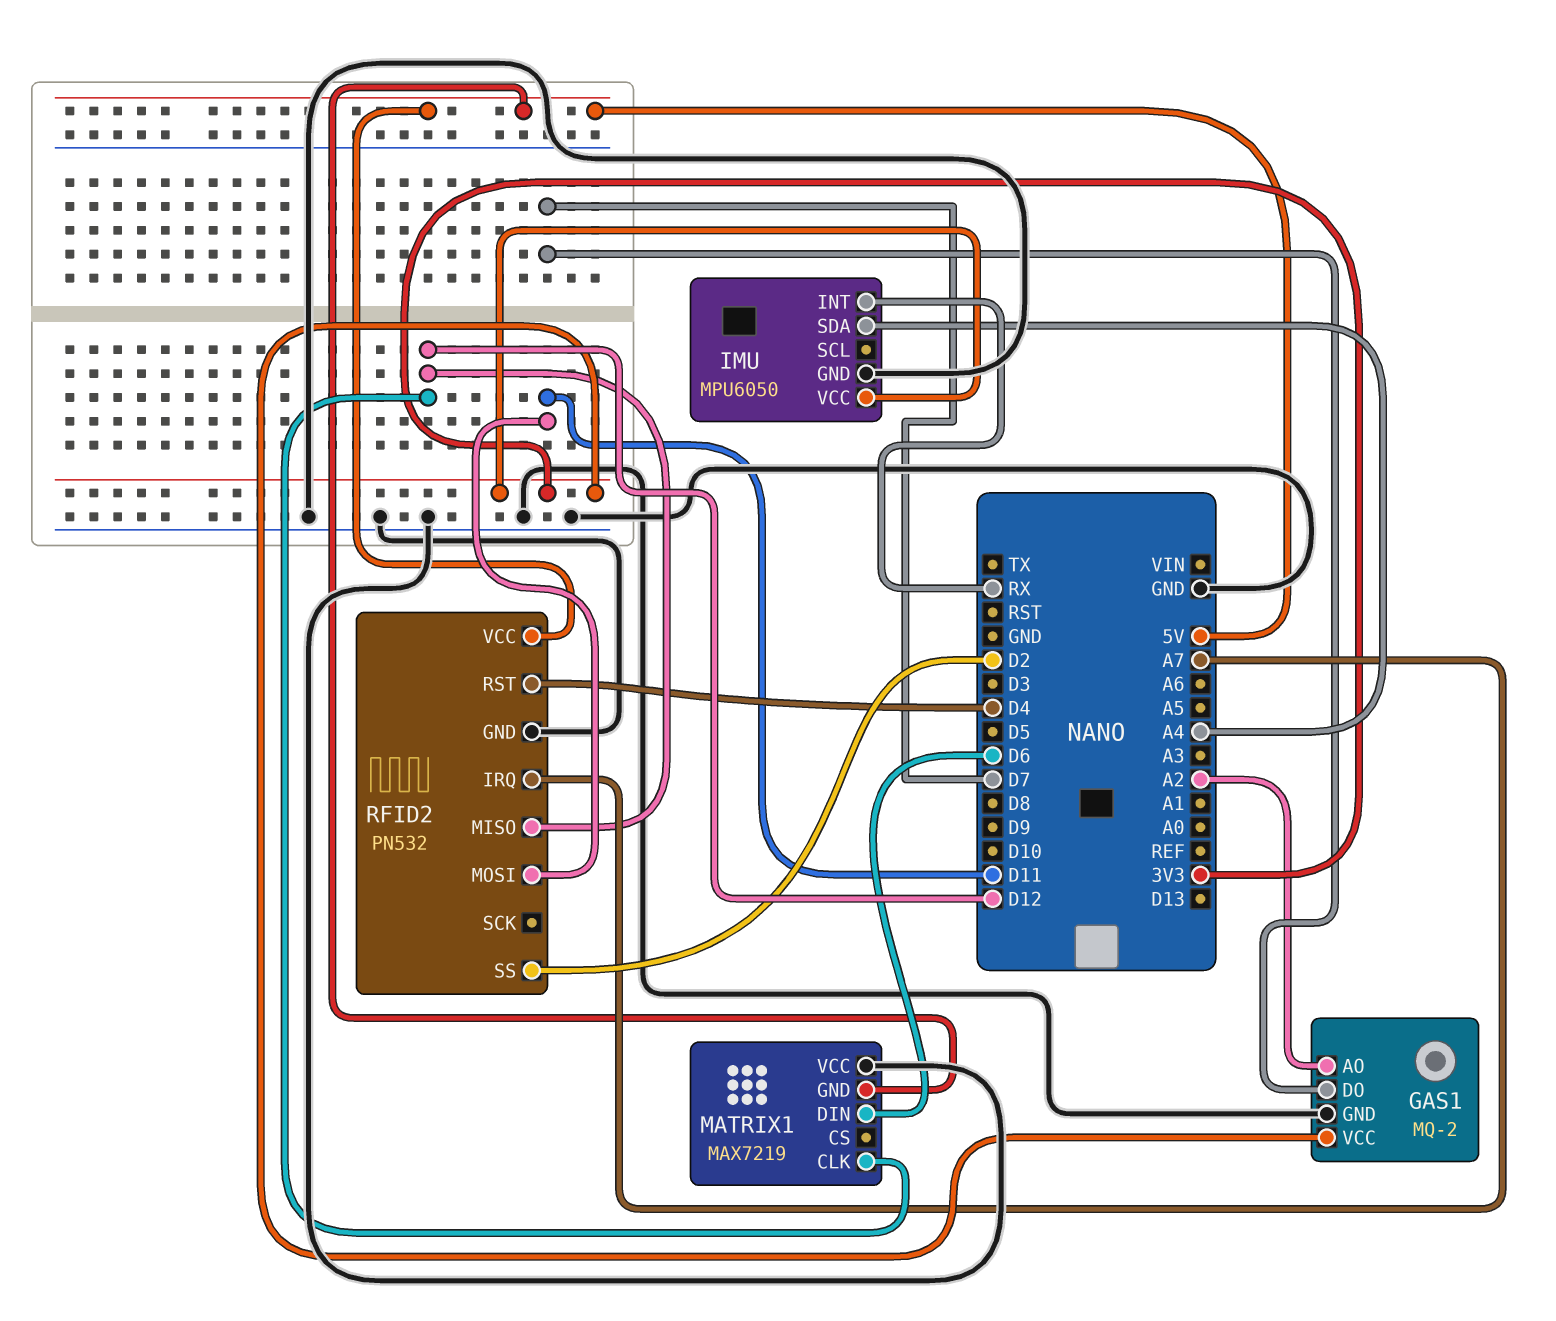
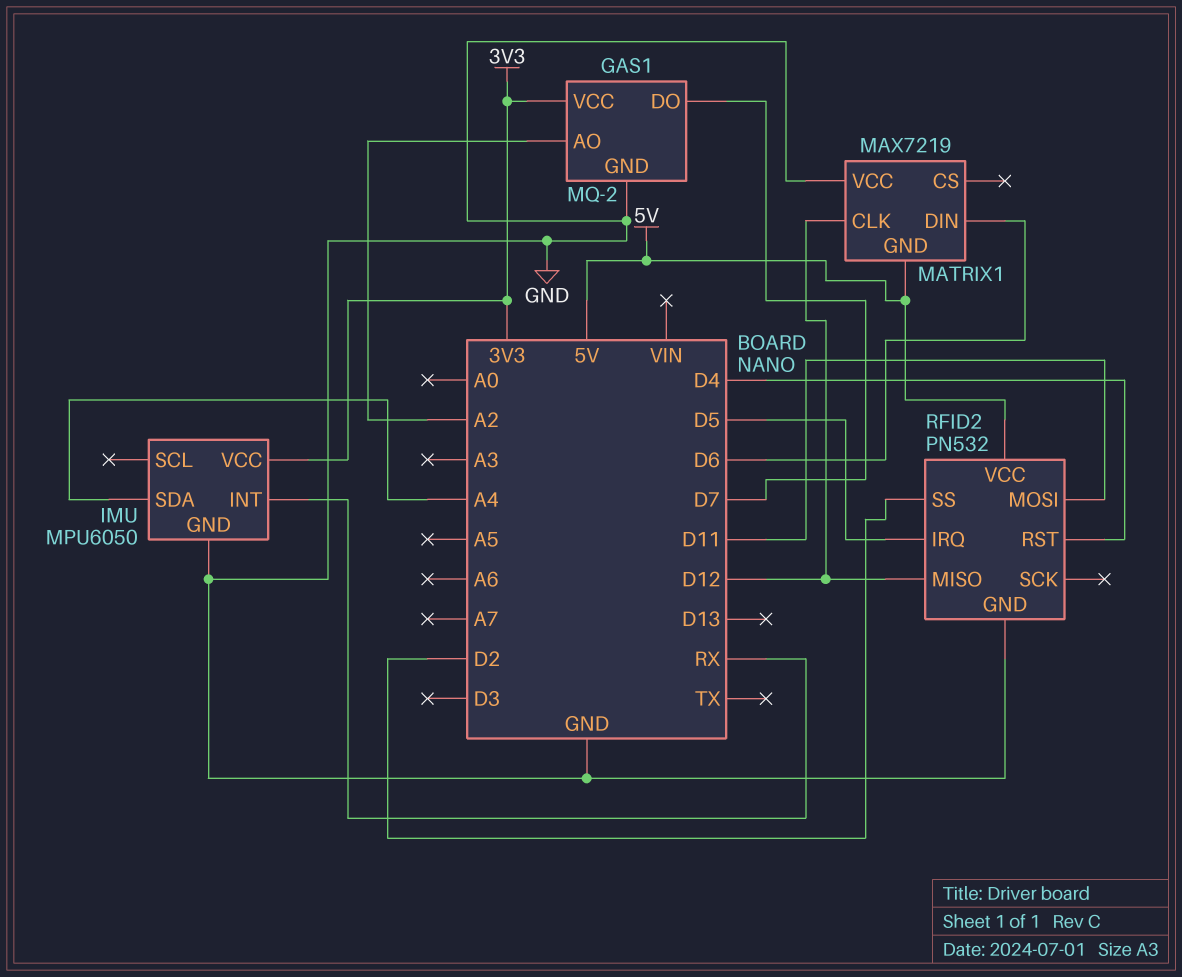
RFID2 pin IRQ: A7 -> D5

